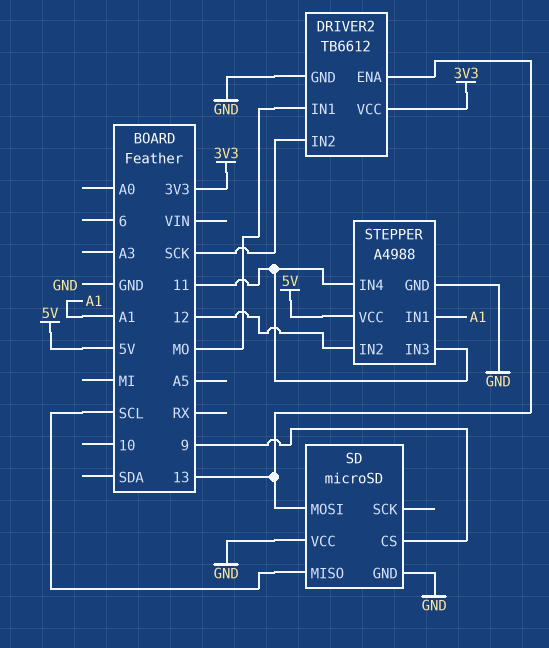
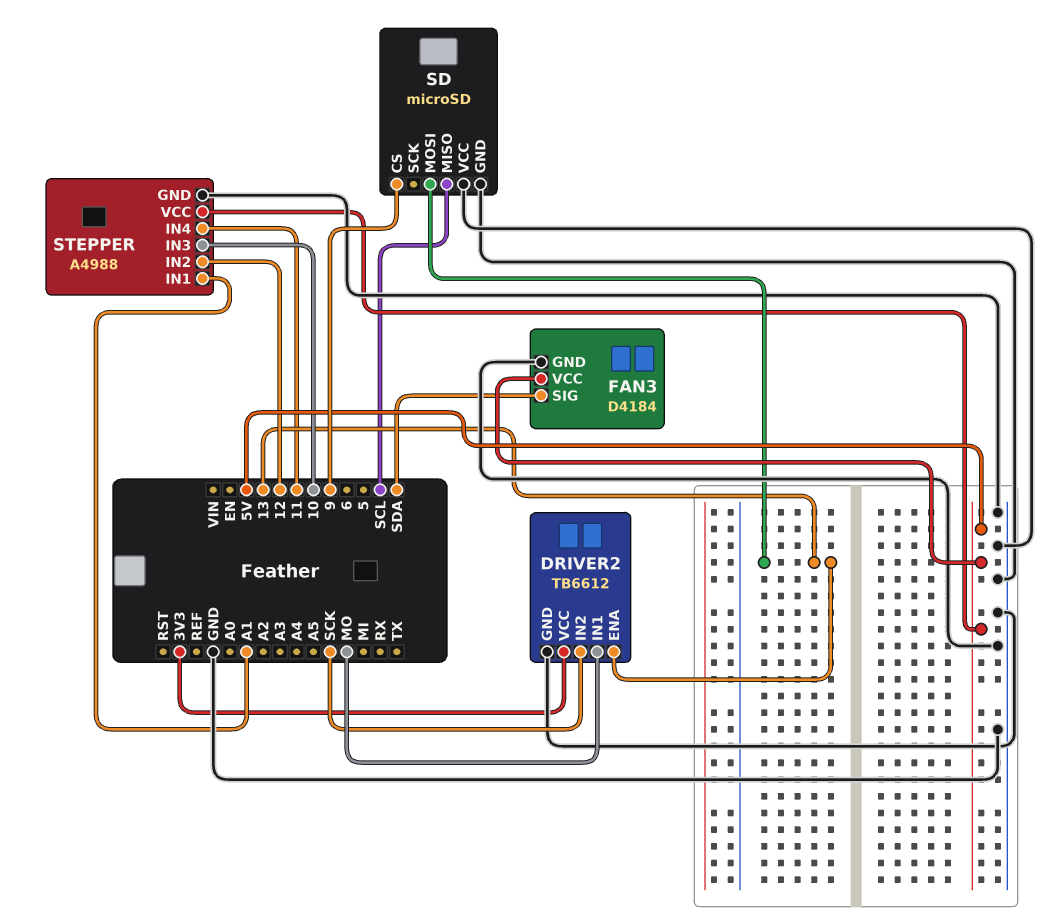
FAN3: none -> D4184
FAN3 pin GND: none -> GND
FAN3 pin SIG: none -> SDA
FAN3 pin VCC: none -> 5V
STEPPER pin IN3: 11 -> 10

